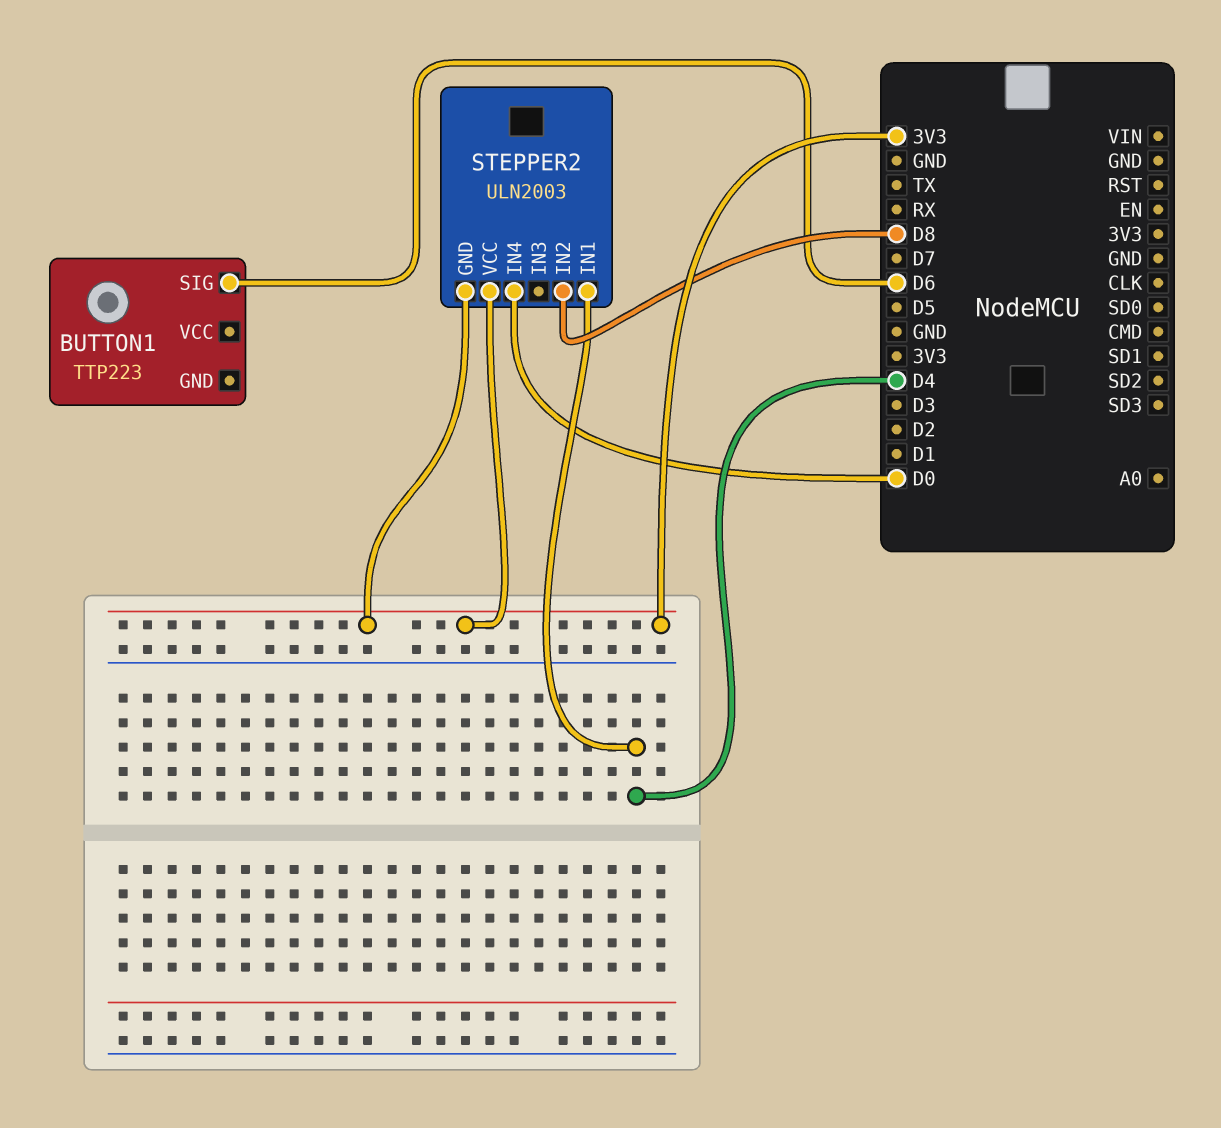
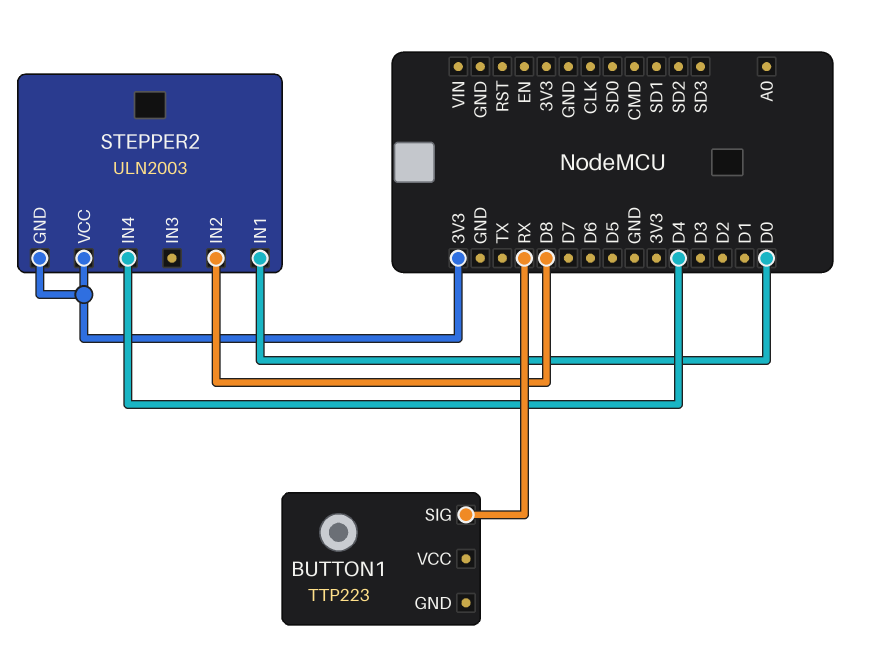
BUTTON1 pin SIG: D6 -> RX
STEPPER2 pin IN1: D4 -> D0
STEPPER2 pin IN4: D0 -> D4

